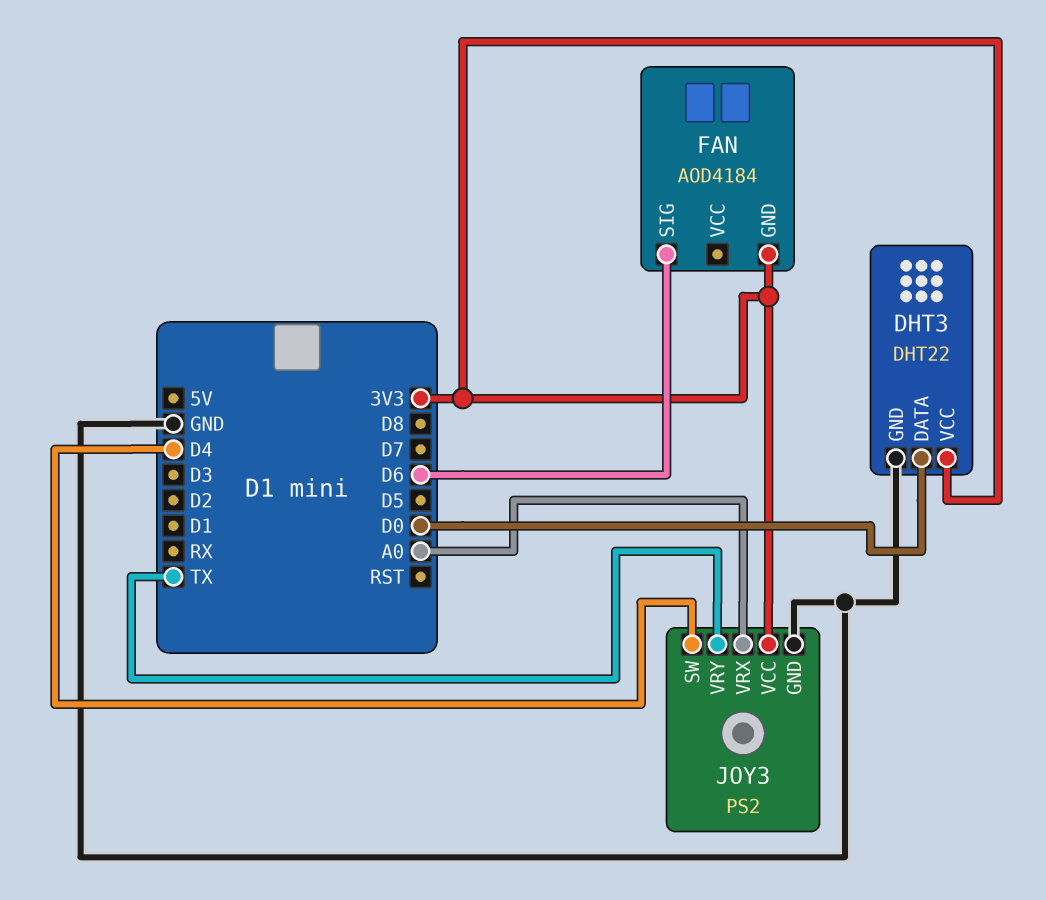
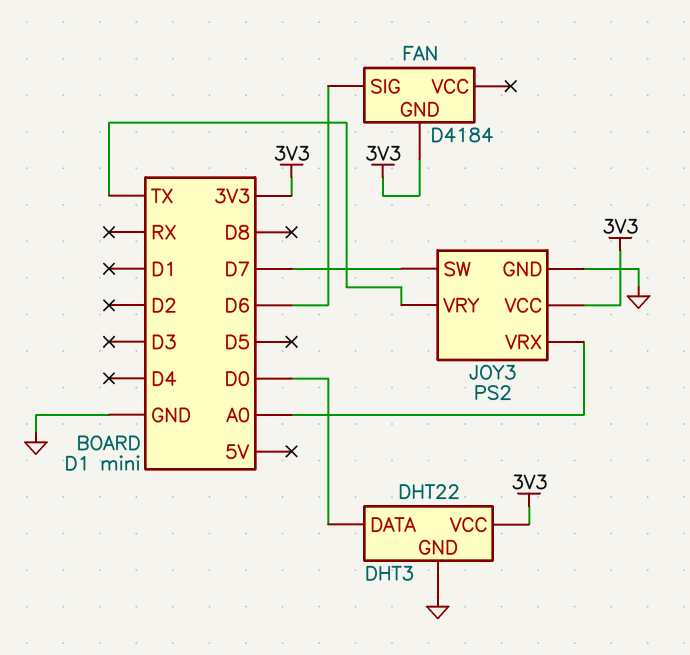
FAN: AOD4184 -> D4184
JOY3 pin SW: D4 -> D7

